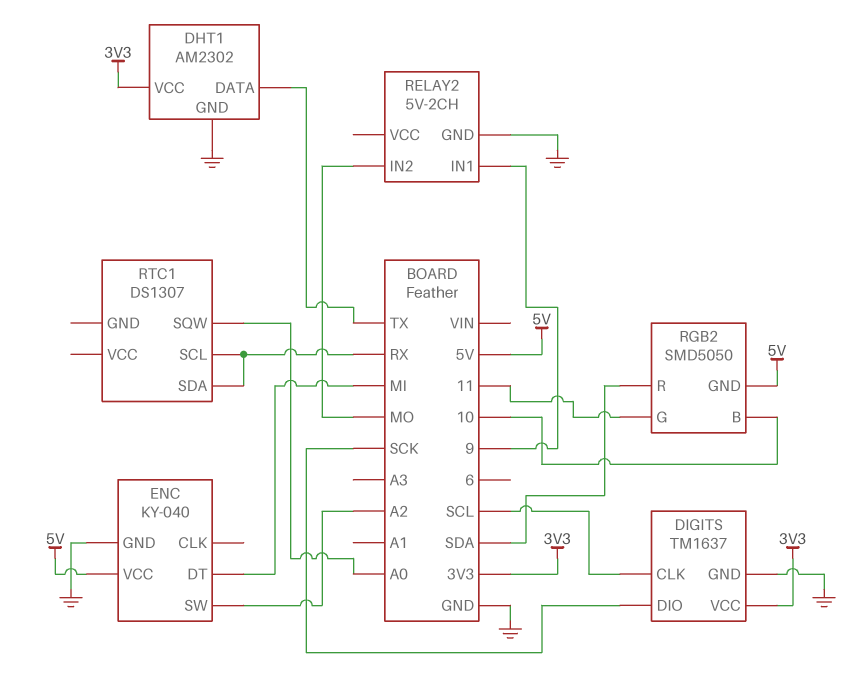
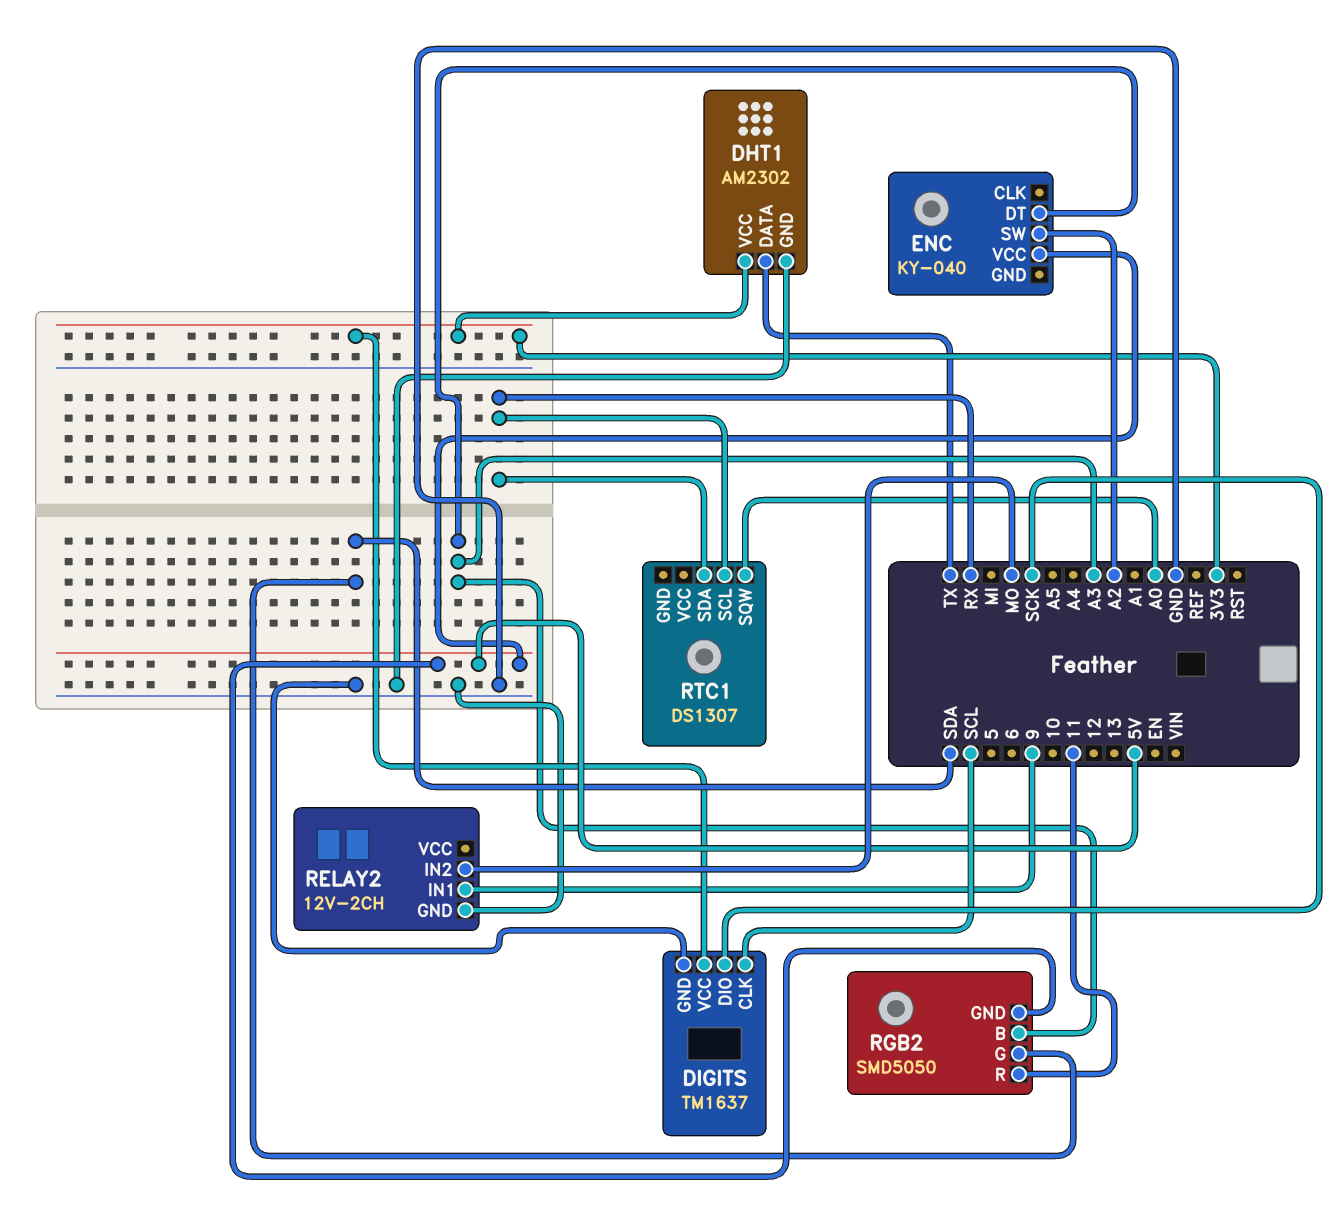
ENC pin DT: MI -> A3
ENC pin GND: GND -> none
RELAY2: 5V-2CH -> 12V-2CH
RGB2 pin B: 10 -> A3
RGB2 pin G: 11 -> SDA
RGB2 pin R: SDA -> 11

